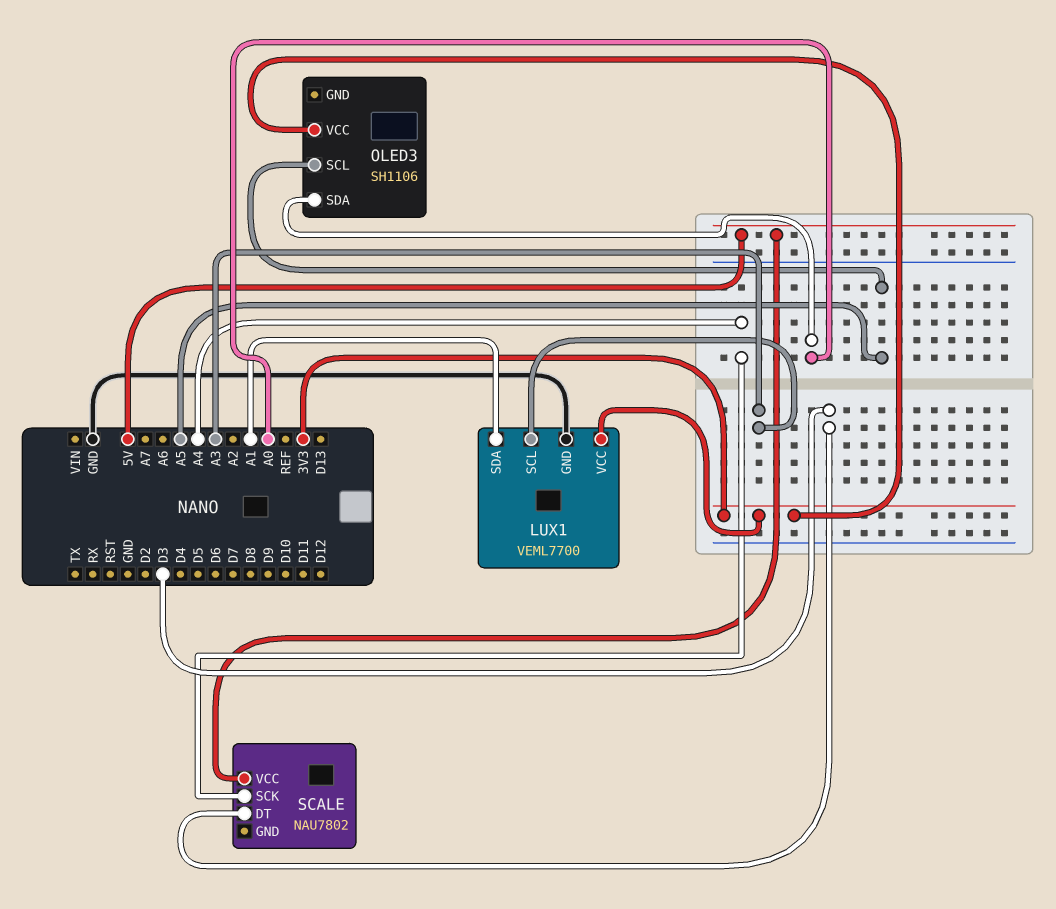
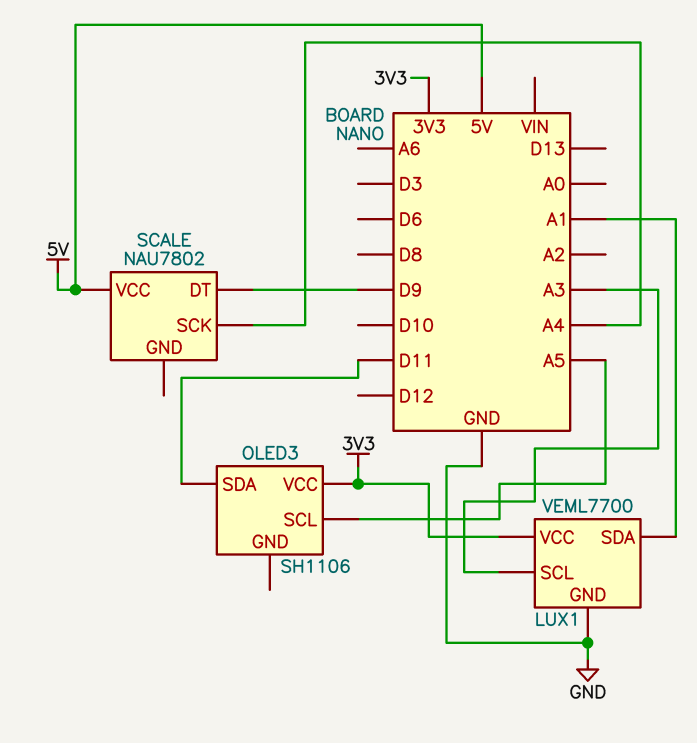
OLED3 pin SDA: A0 -> D11
SCALE pin DT: D3 -> D9

